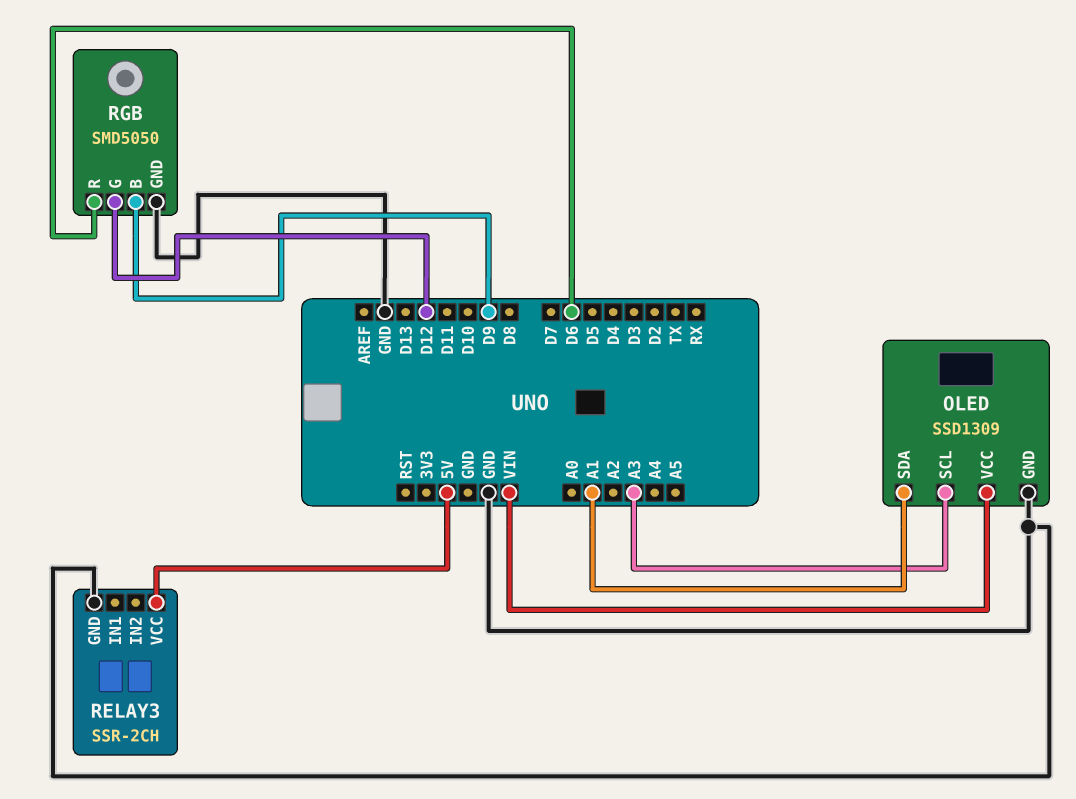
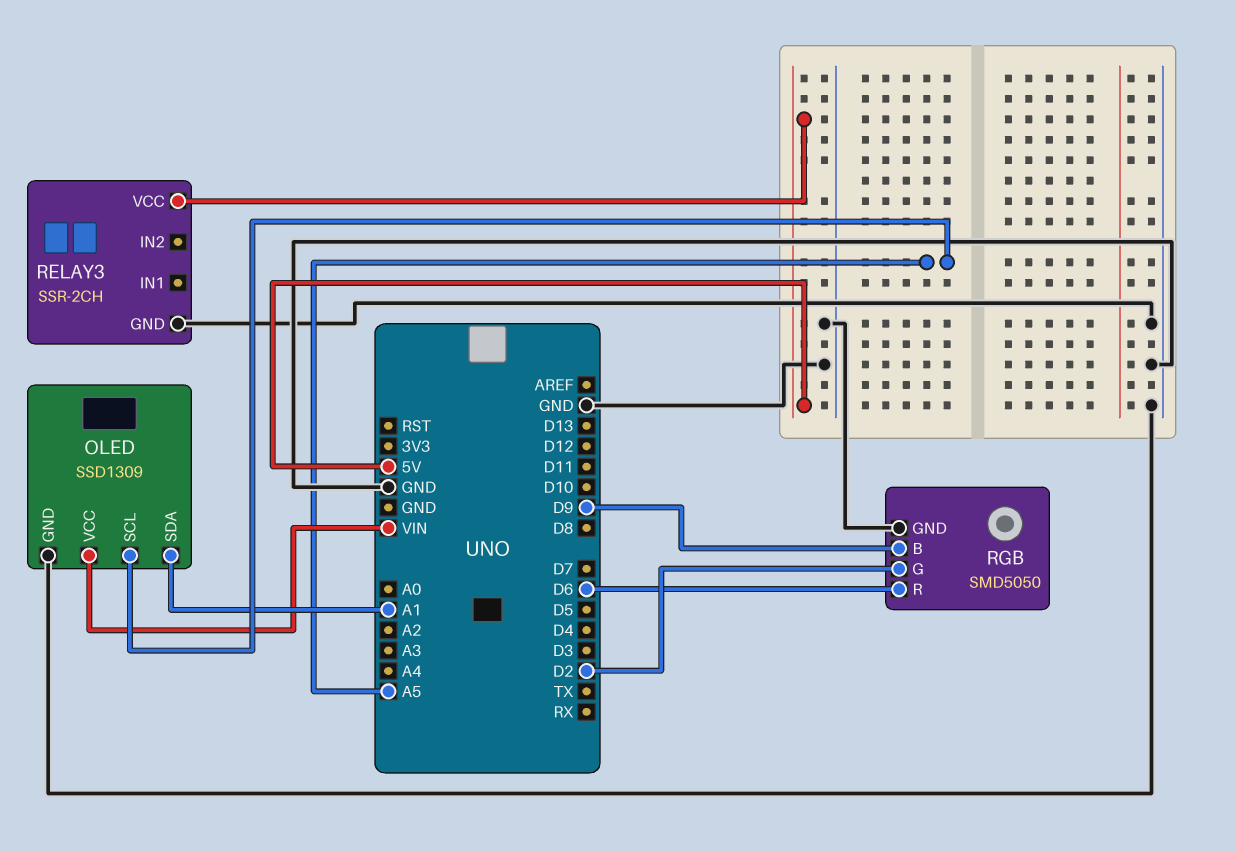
OLED pin SCL: A3 -> A5
RGB pin G: D12 -> D2

